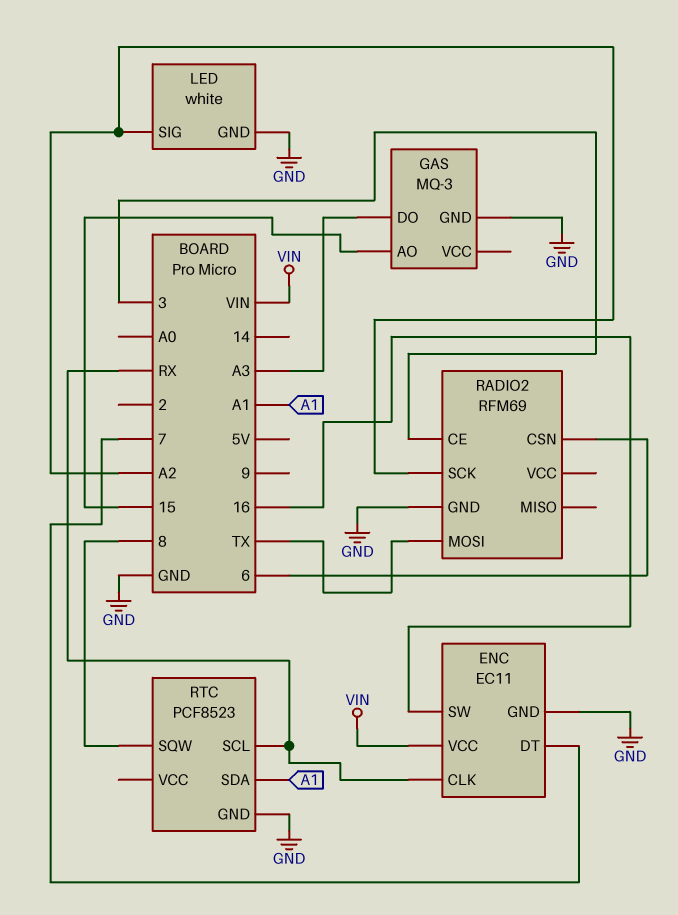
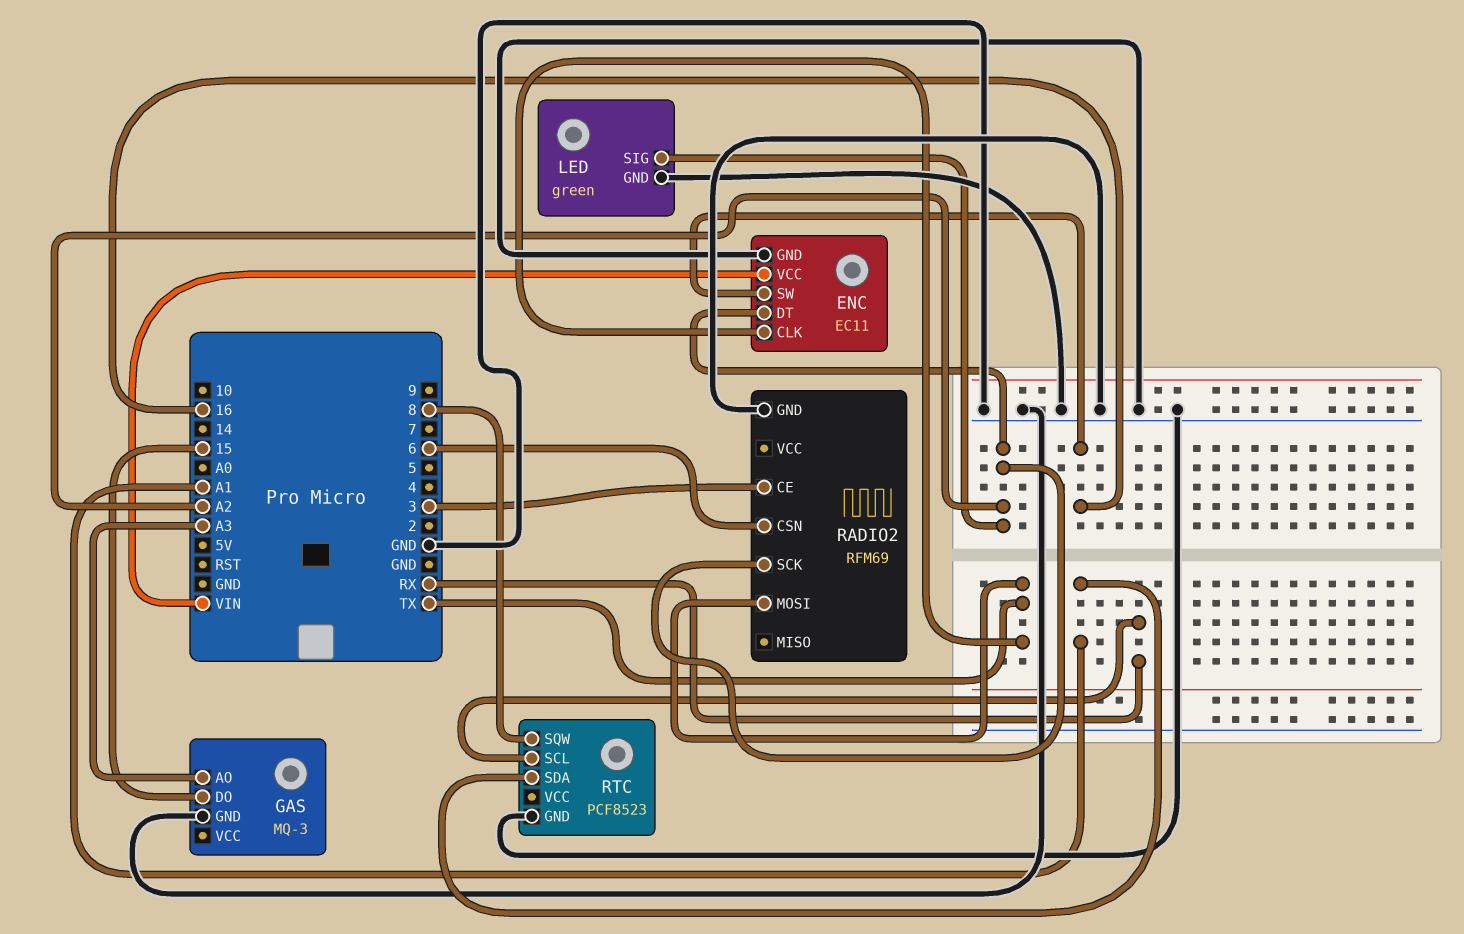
ENC pin CLK: RX -> TX
ENC pin DT: 7 -> A2
GAS pin AO: 15 -> A3
GAS pin DO: A3 -> 15
LED: white -> green

